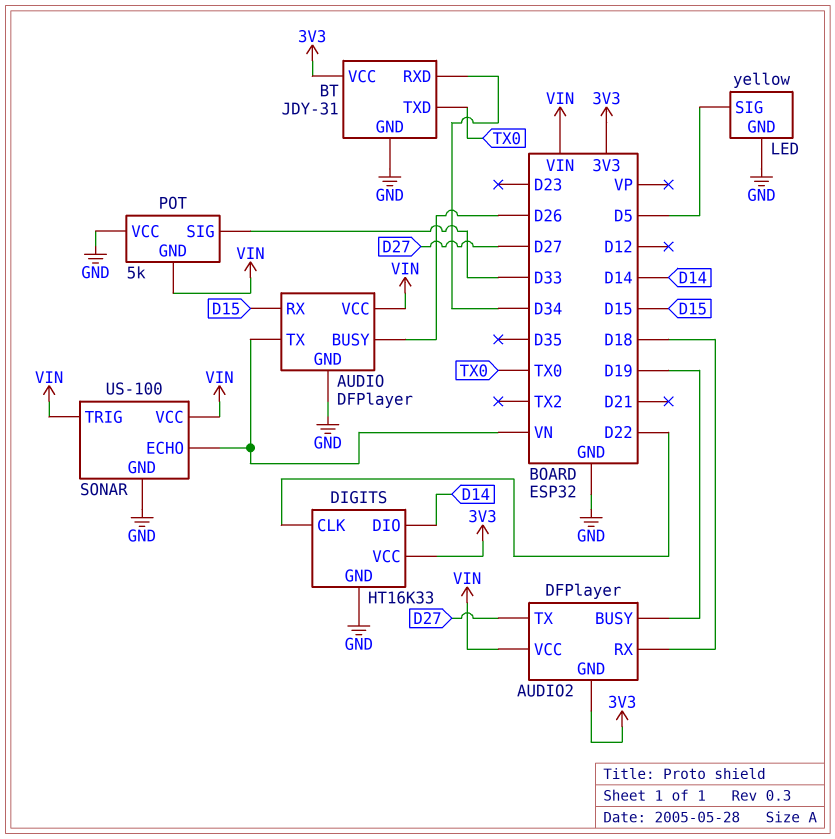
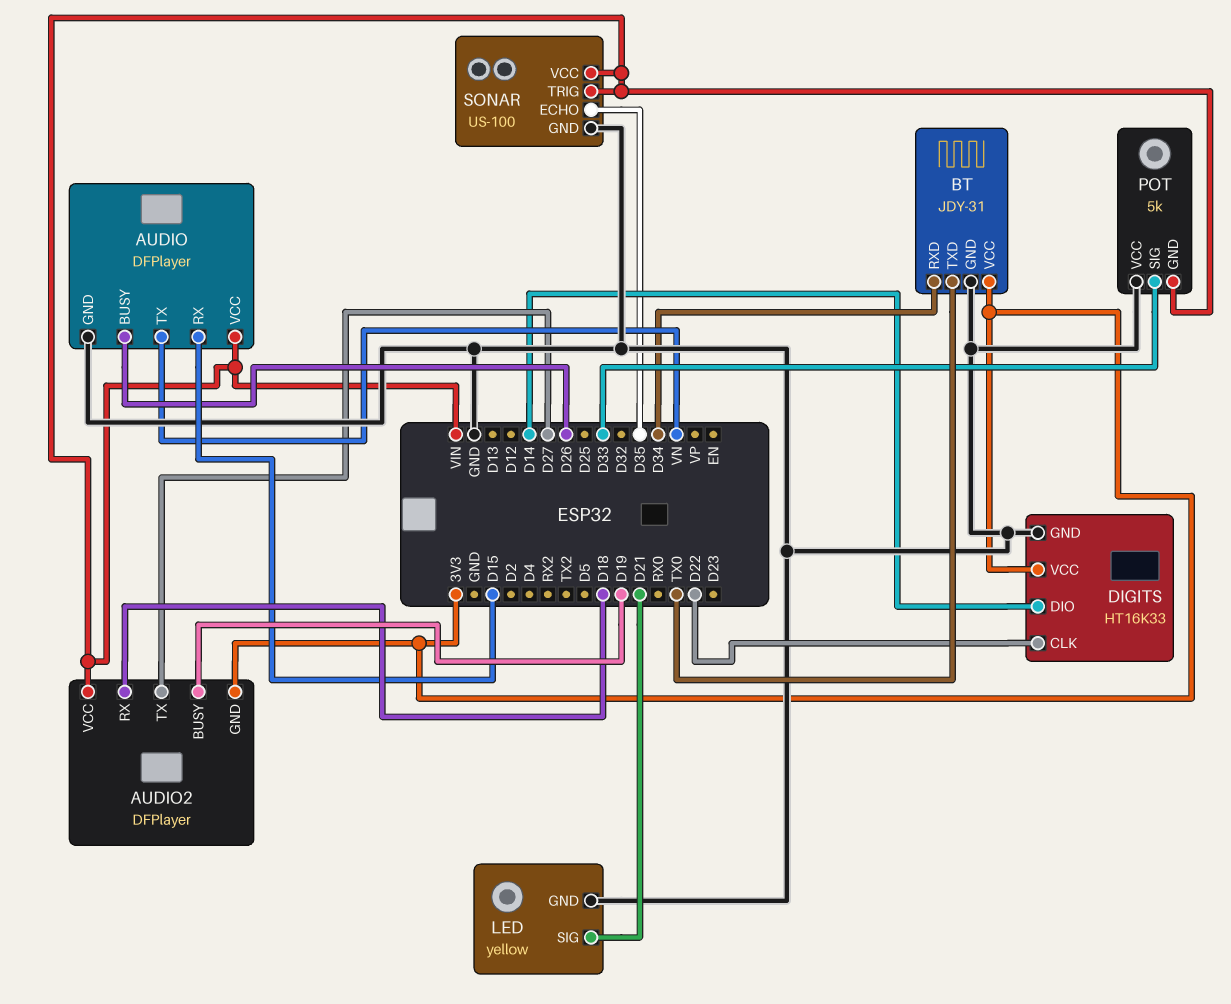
LED pin SIG: D5 -> D21
SONAR pin ECHO: VN -> D35

